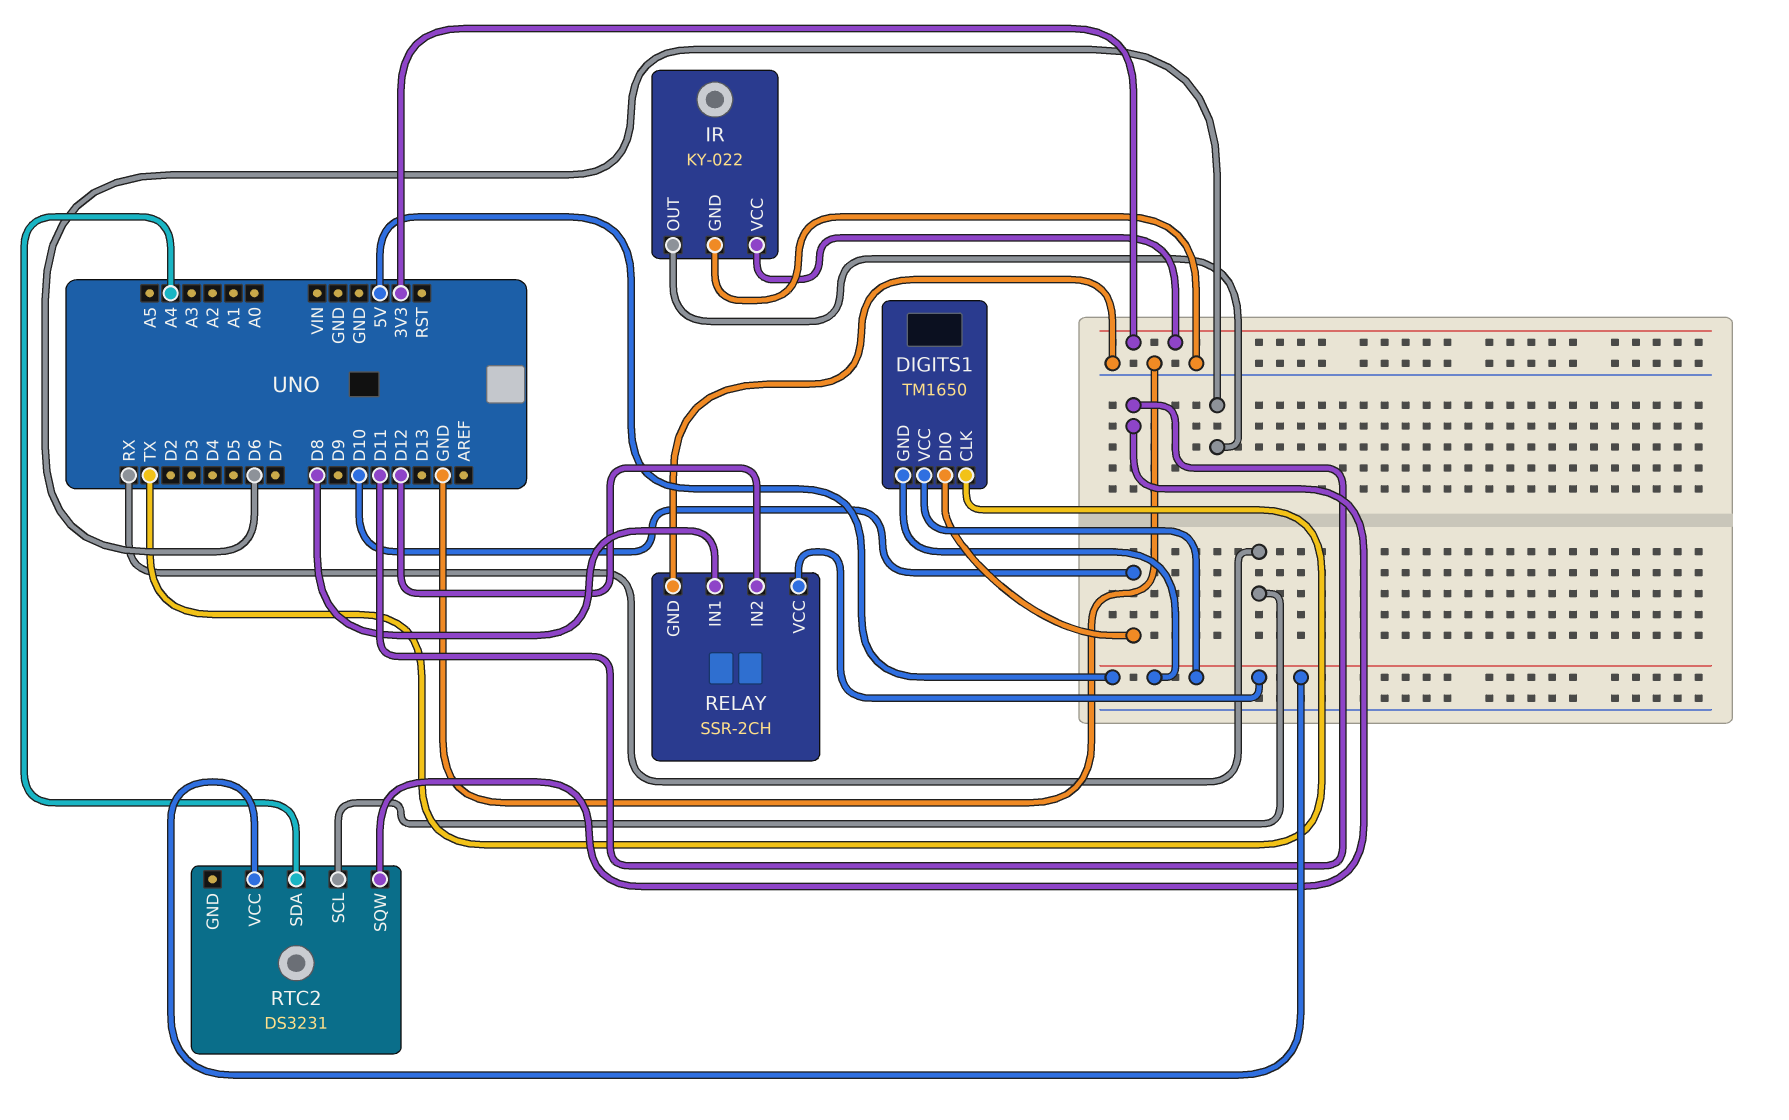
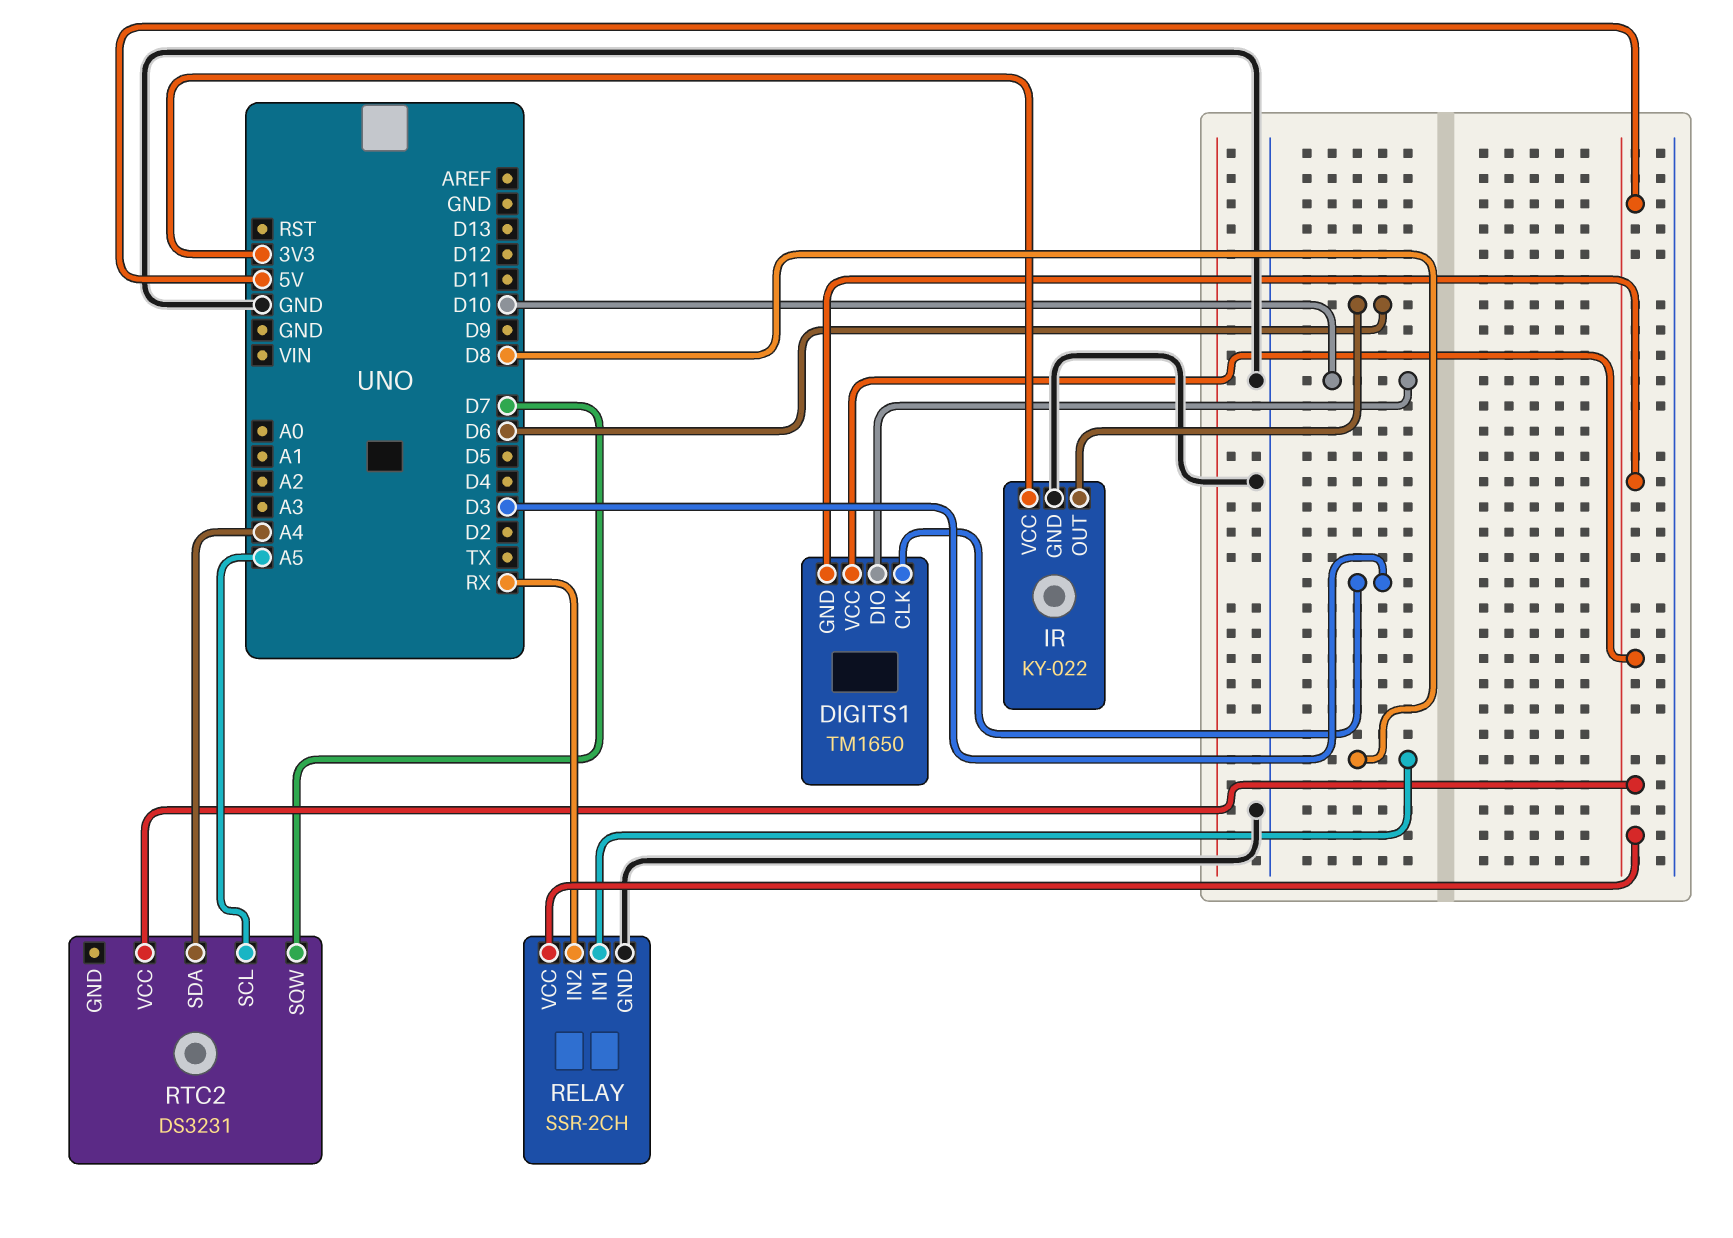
DIGITS1 pin CLK: TX -> D3
RELAY pin IN2: D12 -> RX
RTC2 pin SCL: RX -> A5
RTC2 pin SQW: D11 -> D7

